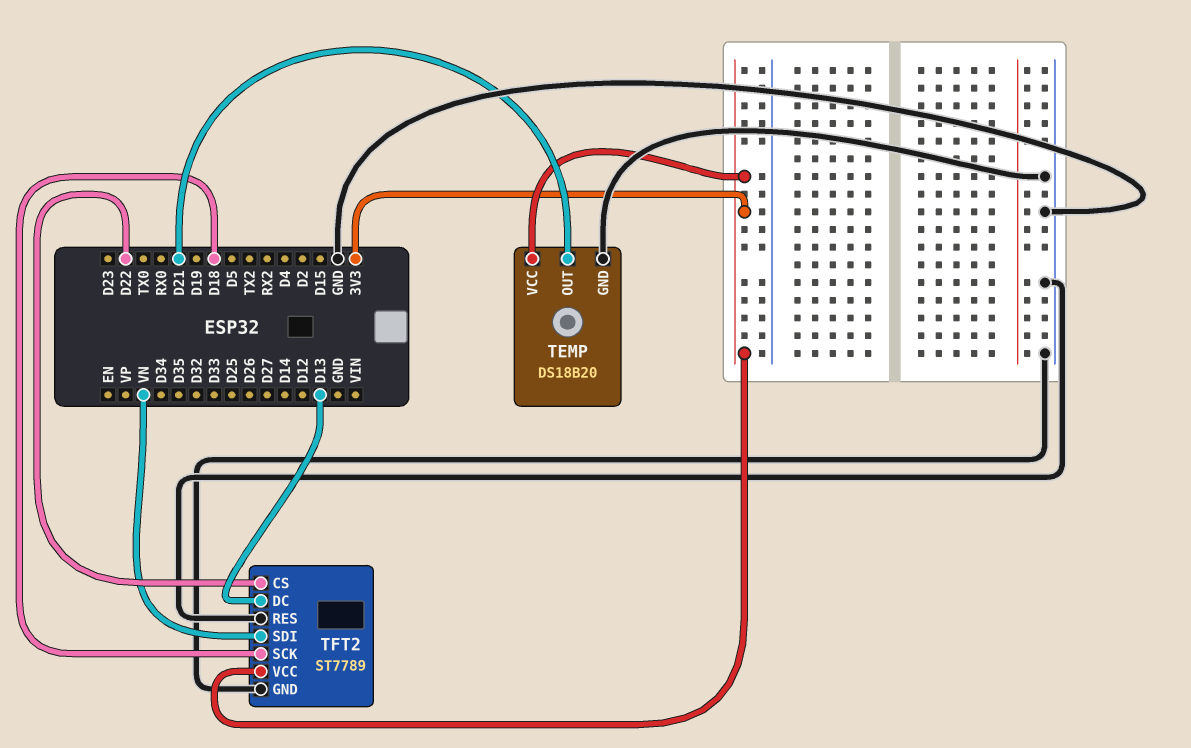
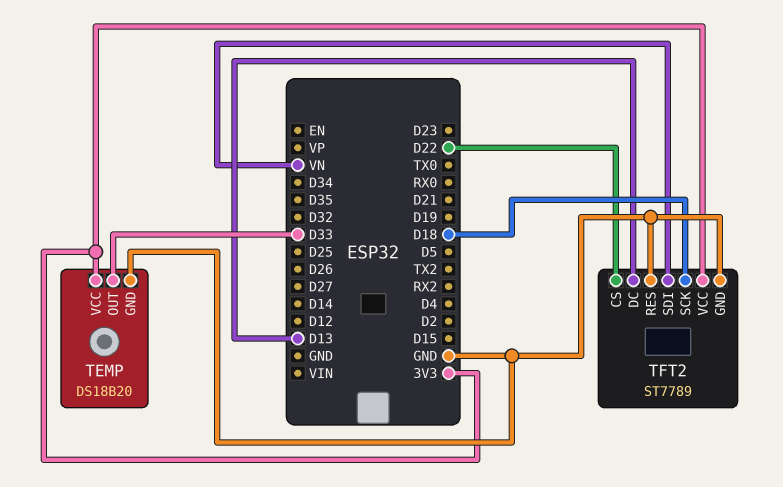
TEMP pin OUT: D21 -> D33

